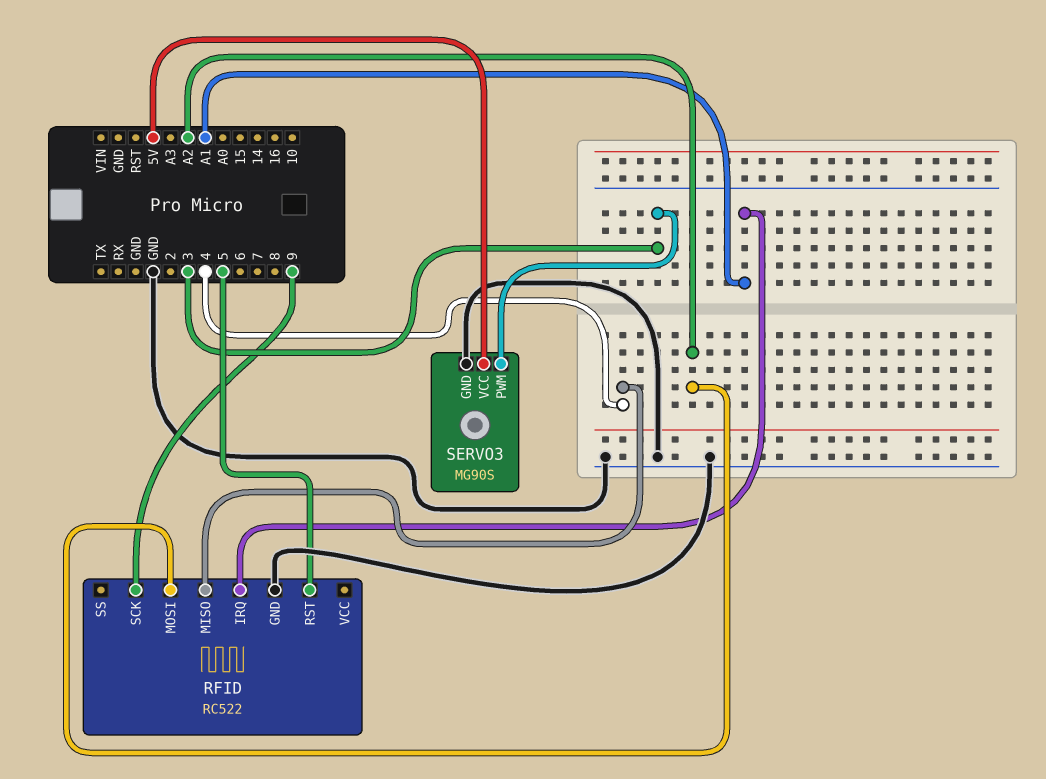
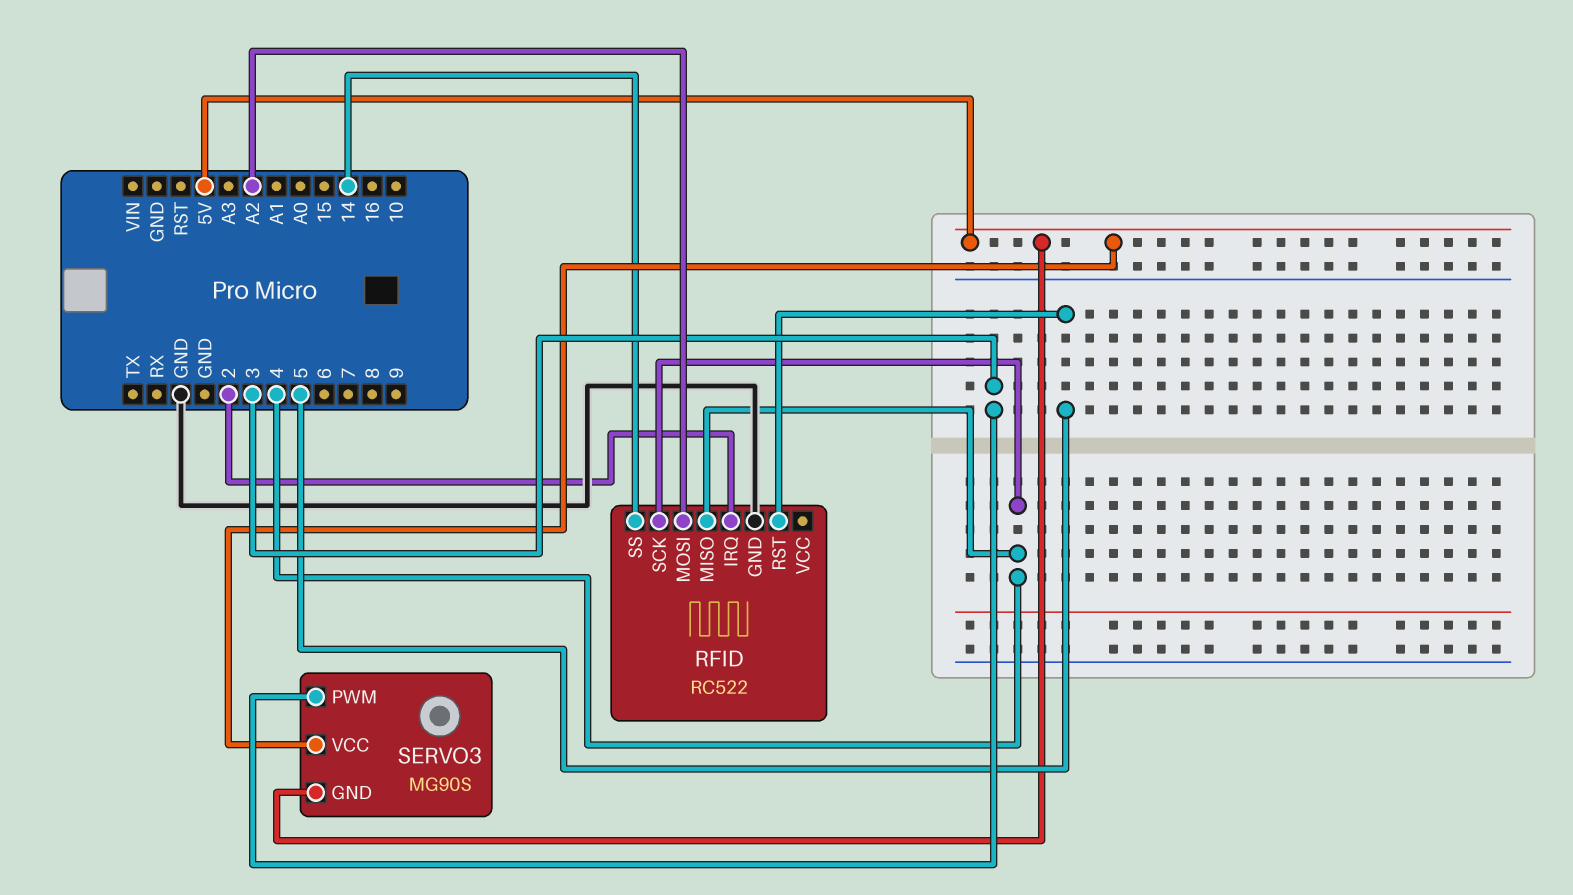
RFID pin IRQ: A1 -> 2
RFID pin SCK: 9 -> 4
RFID pin SS: none -> 14
SERVO3 pin GND: GND -> 5V

